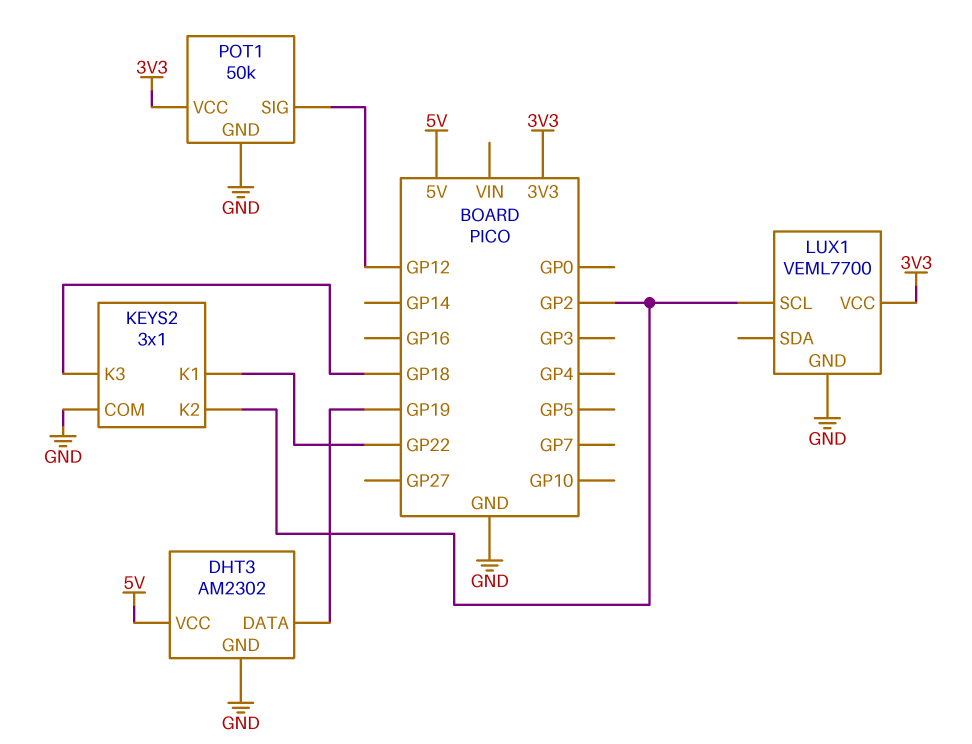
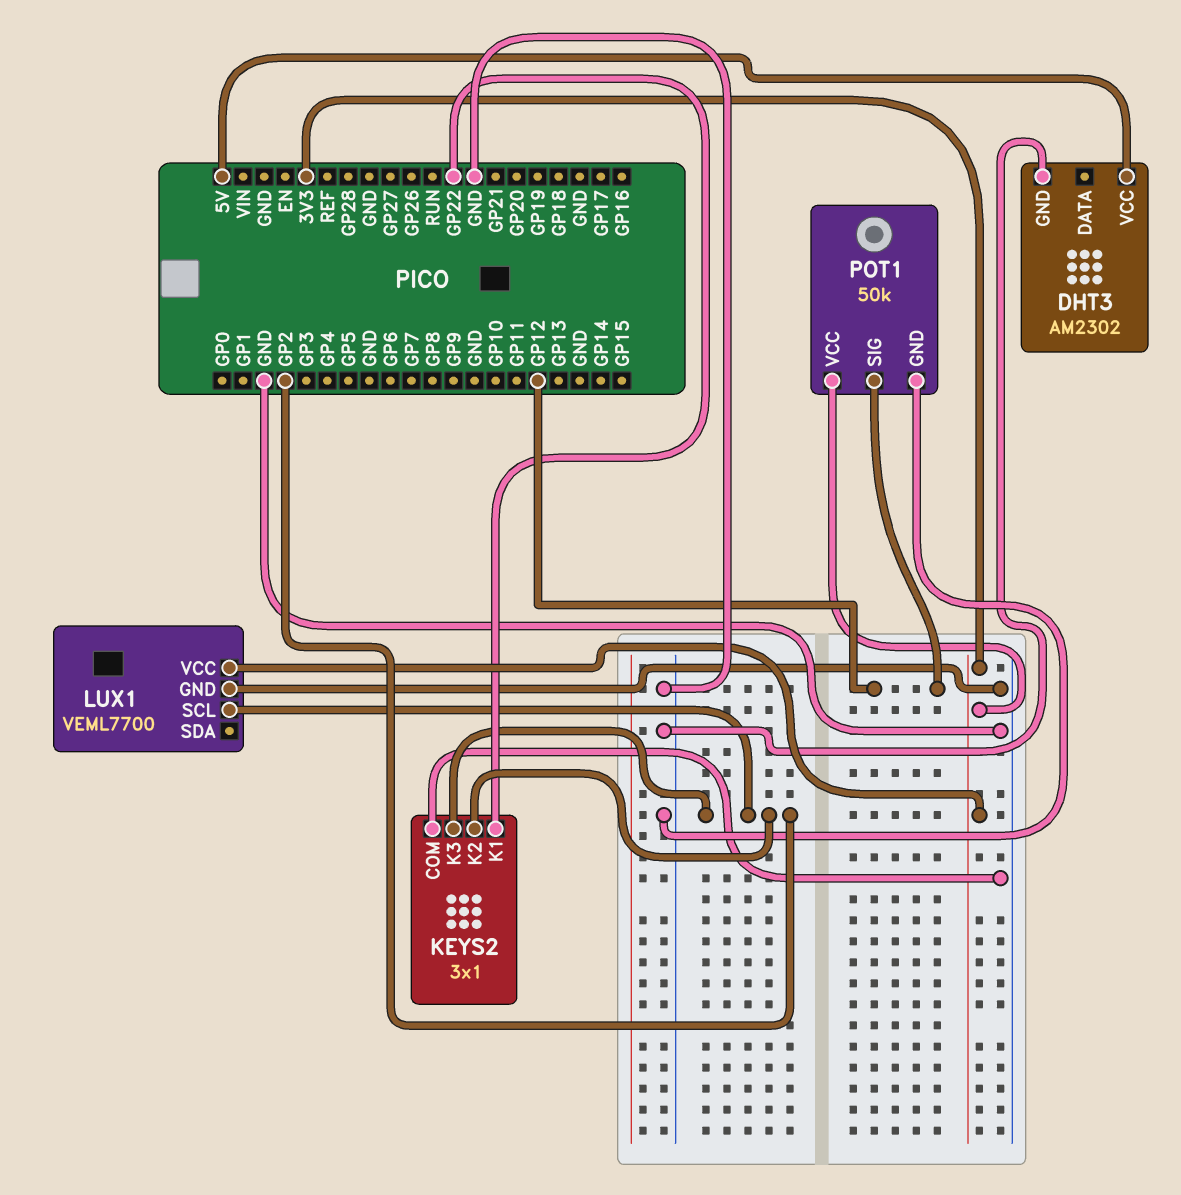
DHT3 pin DATA: GP19 -> none
KEYS2 pin K3: GP18 -> GP2

